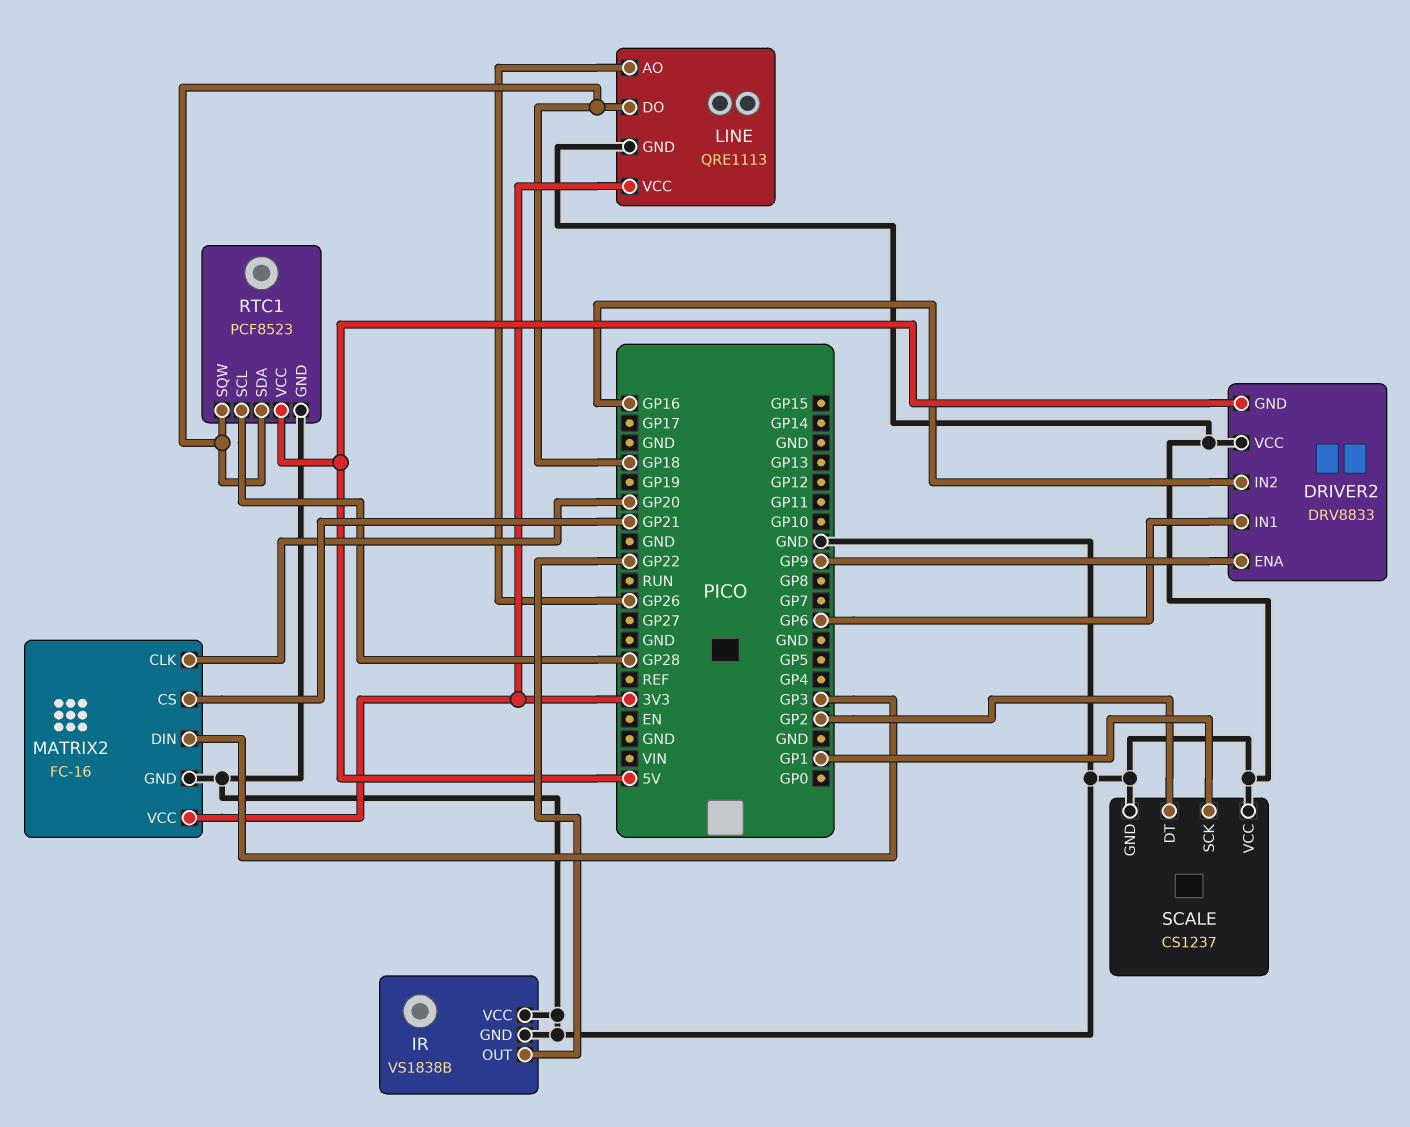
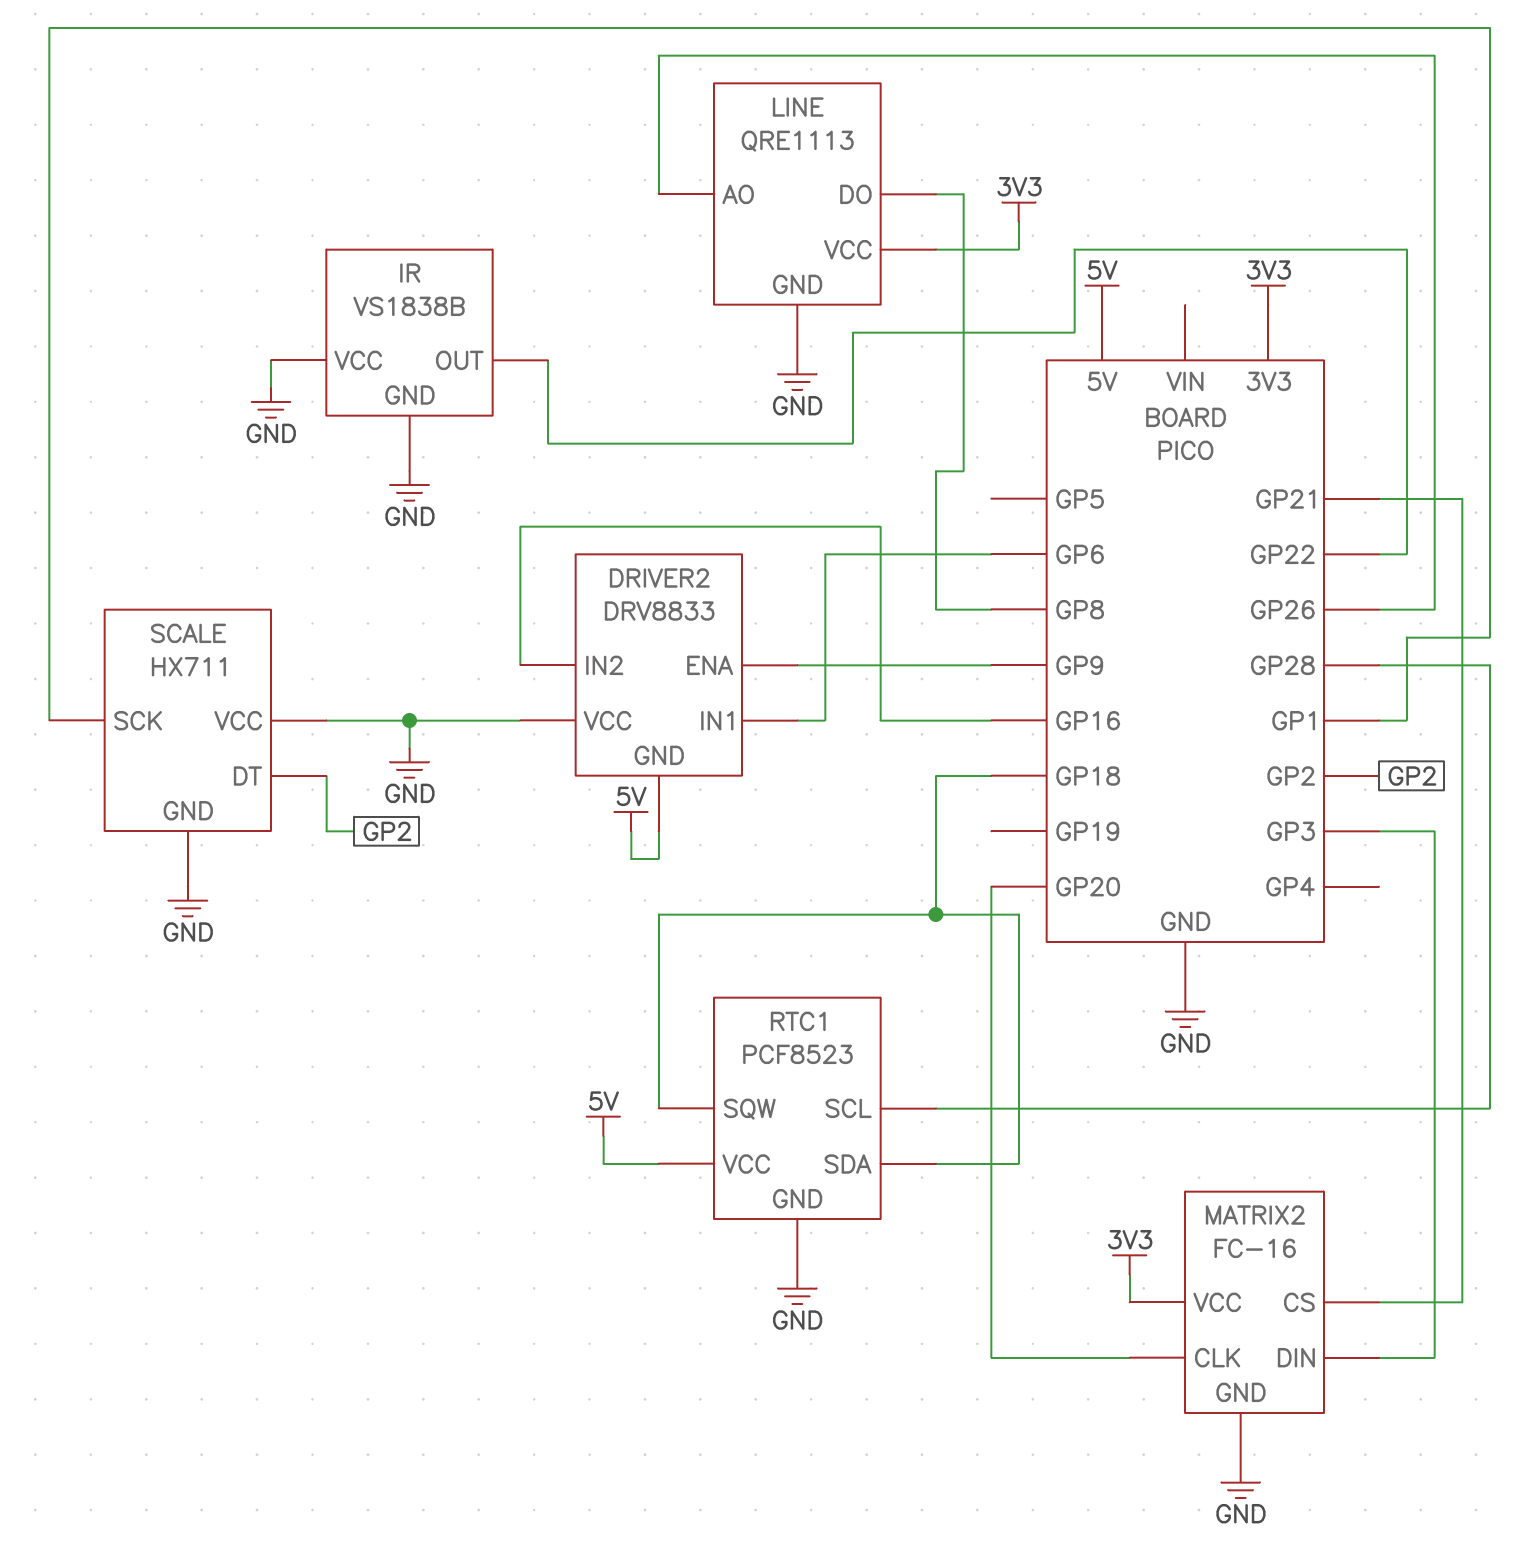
LINE pin DO: GP18 -> GP8
SCALE: CS1237 -> HX711

